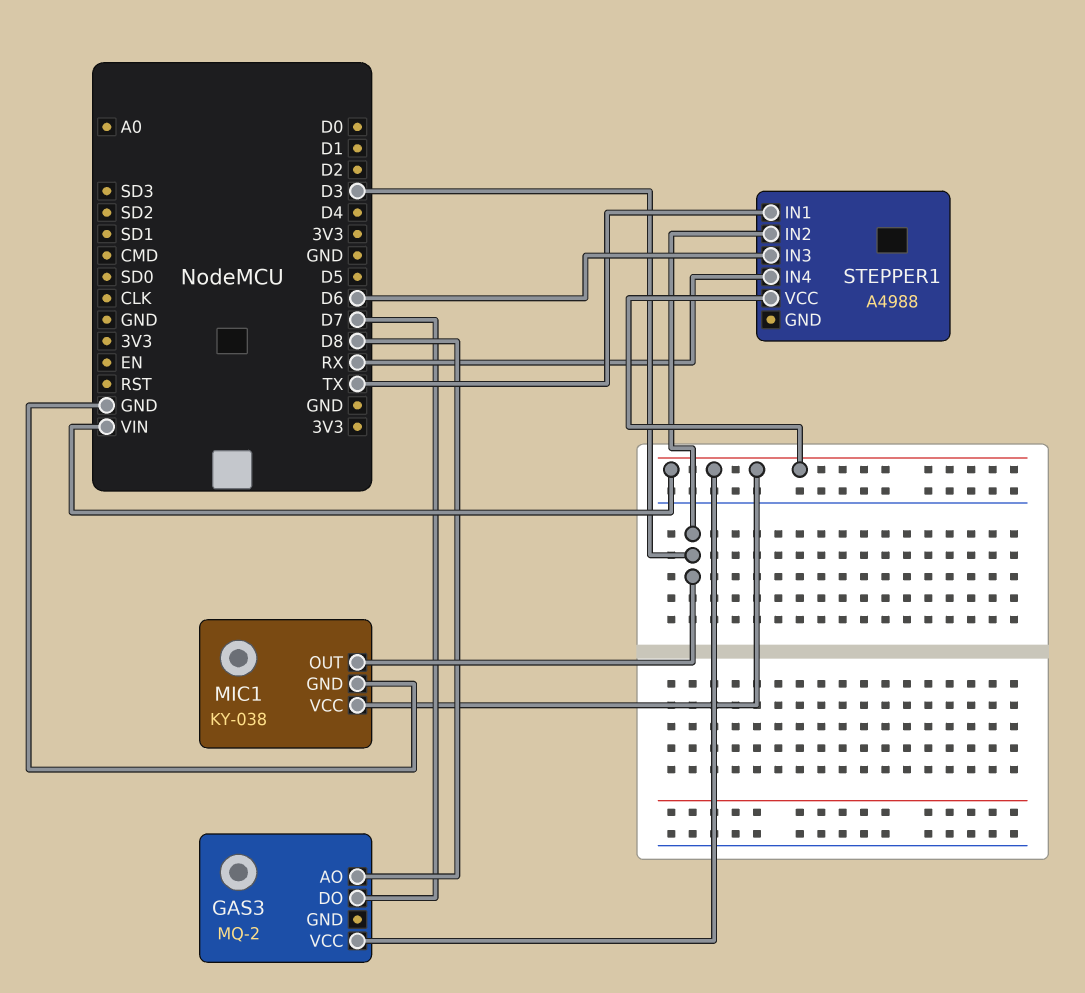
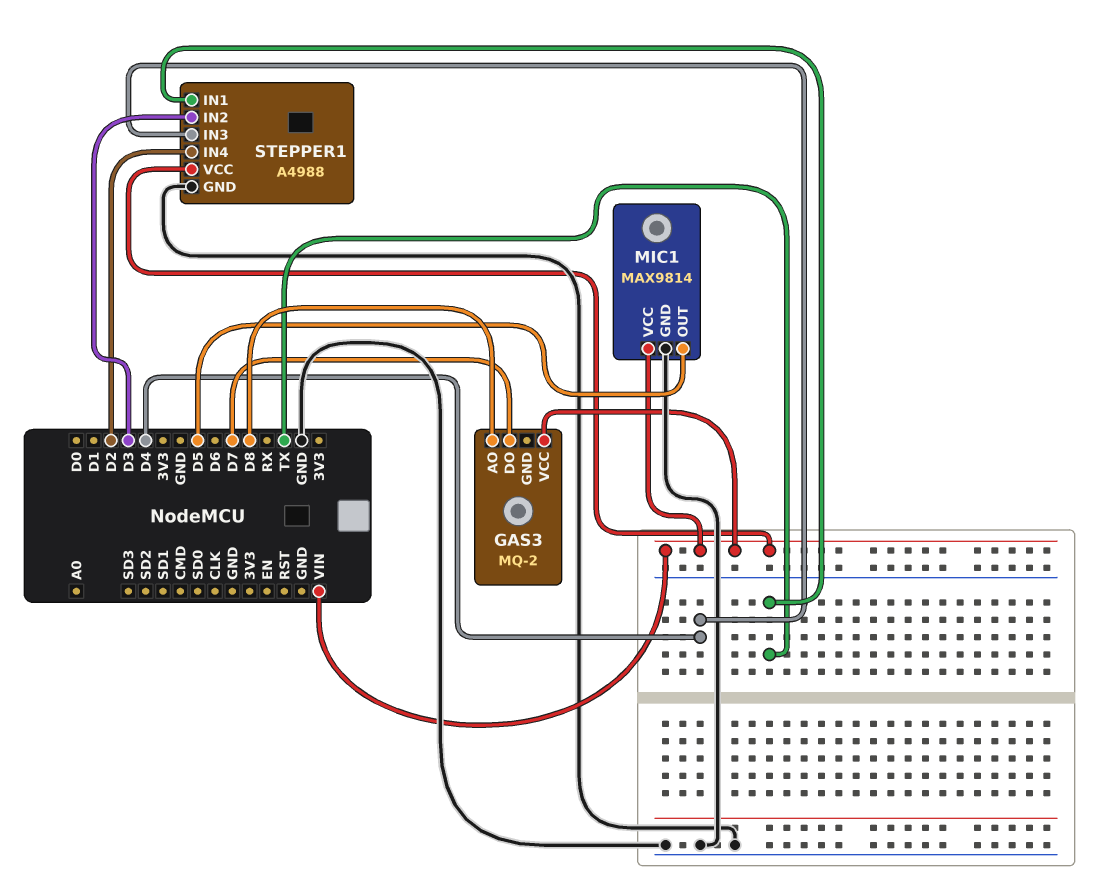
MIC1: KY-038 -> MAX9814
MIC1 pin OUT: D3 -> D5
STEPPER1 pin GND: none -> GND
STEPPER1 pin IN3: D6 -> D4
STEPPER1 pin IN4: RX -> D2

